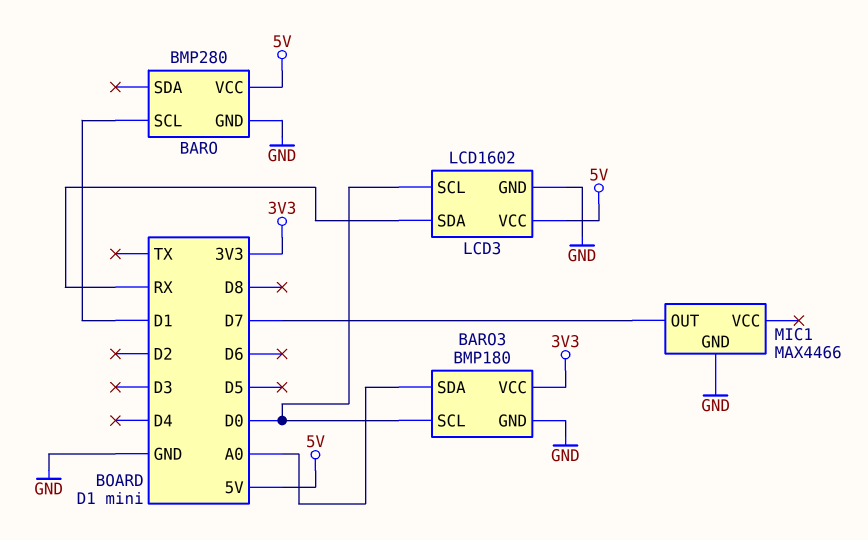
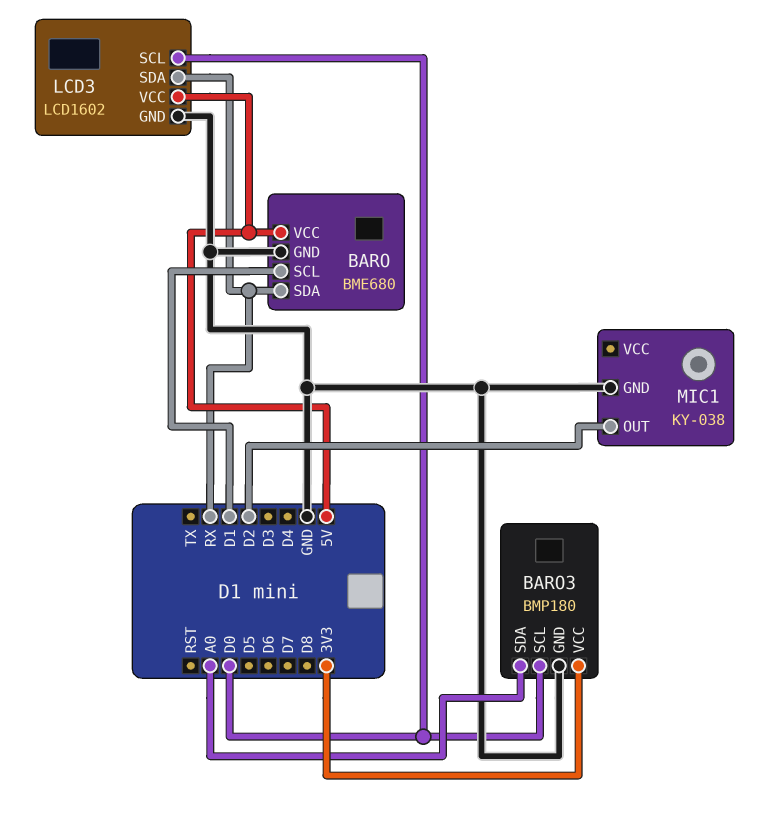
BARO: BMP280 -> BME680
BARO pin SDA: none -> RX
MIC1: MAX4466 -> KY-038
MIC1 pin OUT: D7 -> D2

